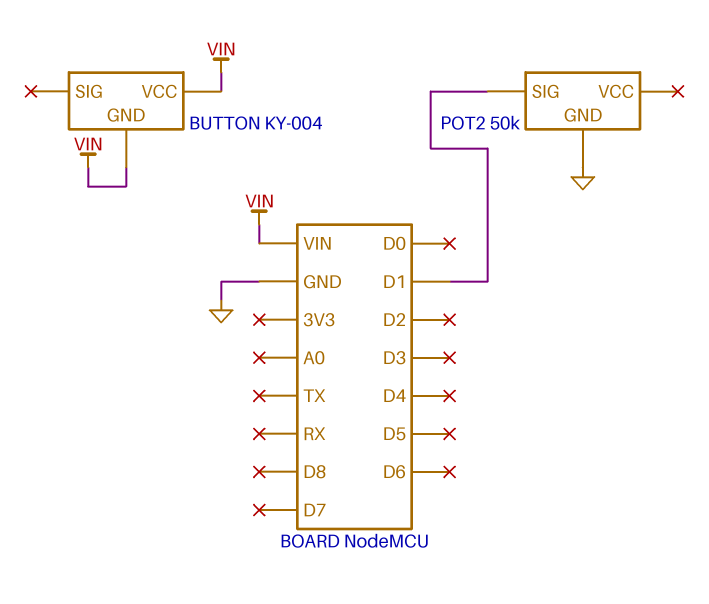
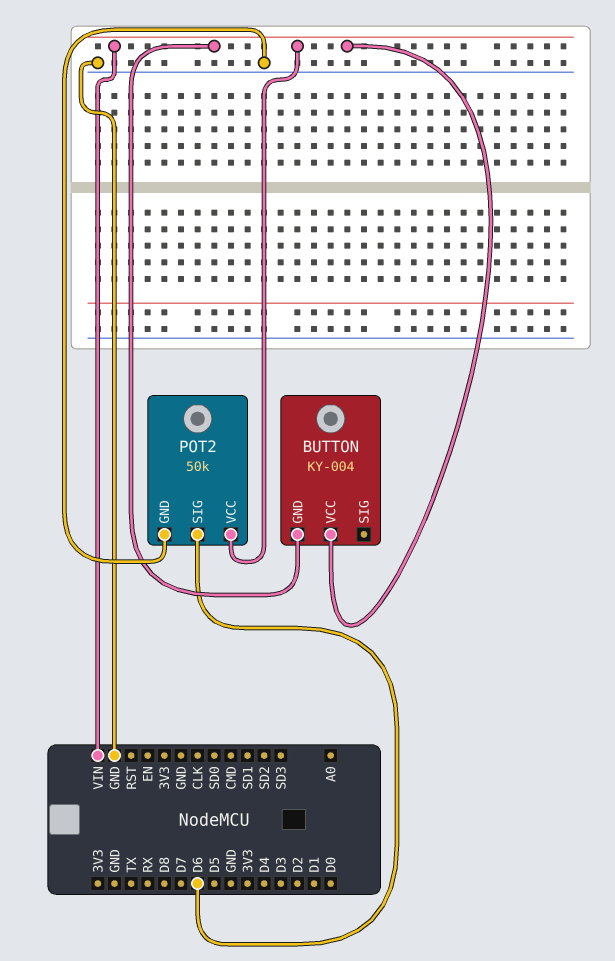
POT2 pin SIG: D1 -> D6
POT2 pin VCC: none -> VIN

